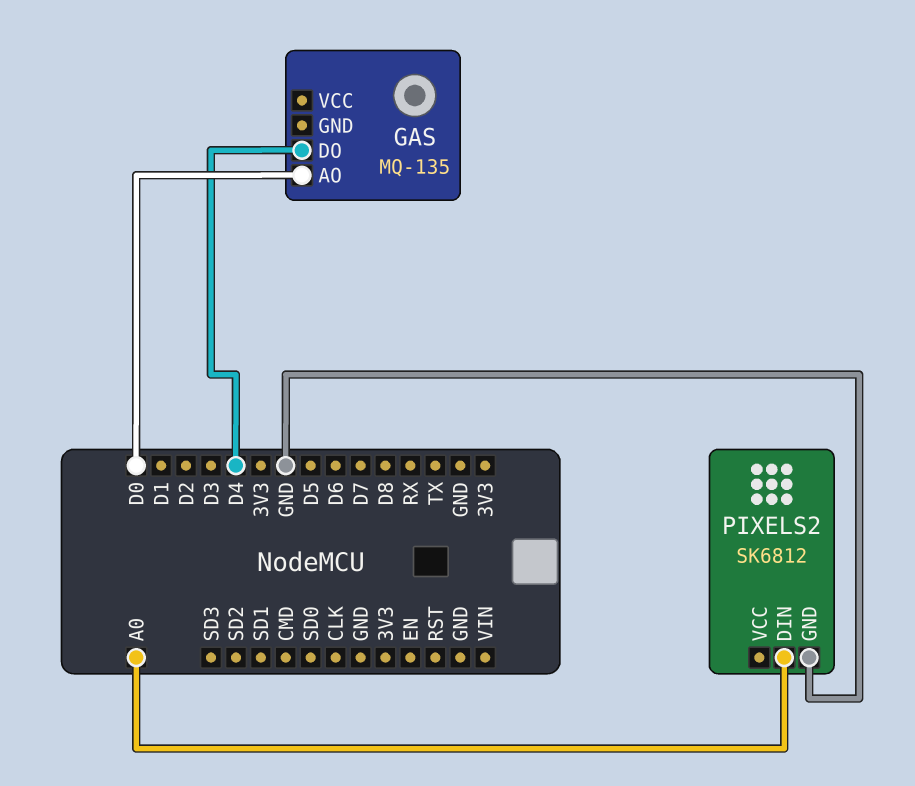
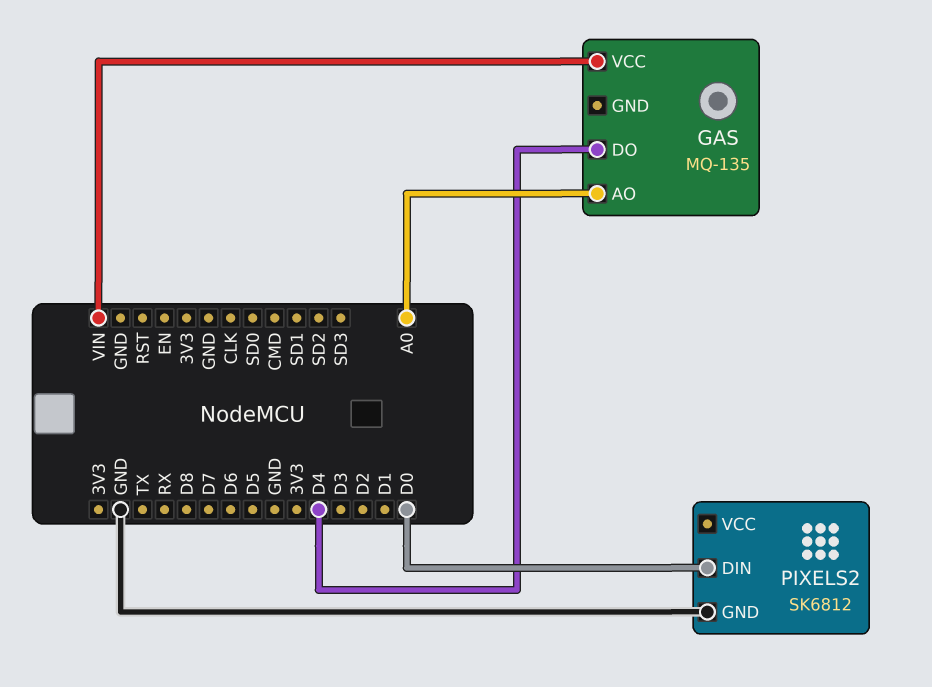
GAS pin AO: D0 -> A0
GAS pin VCC: none -> VIN
PIXELS2 pin DIN: A0 -> D0

